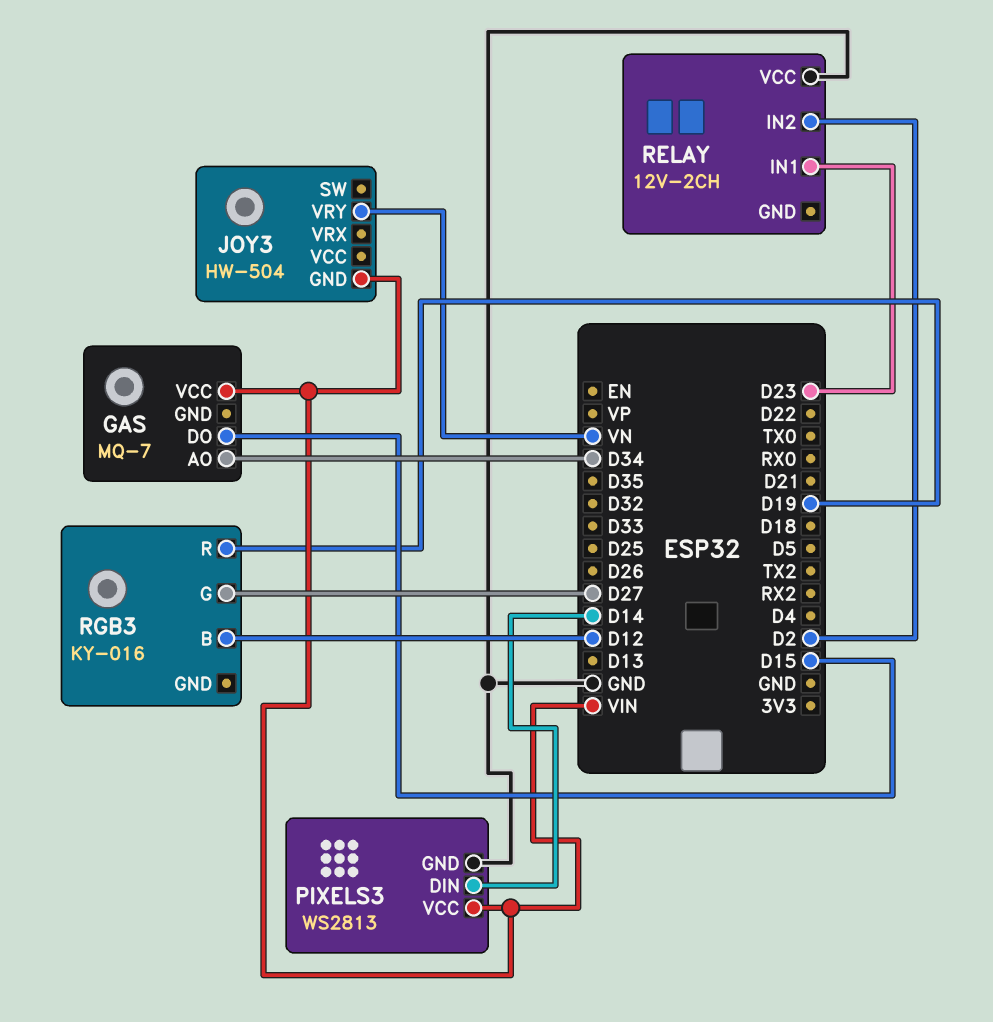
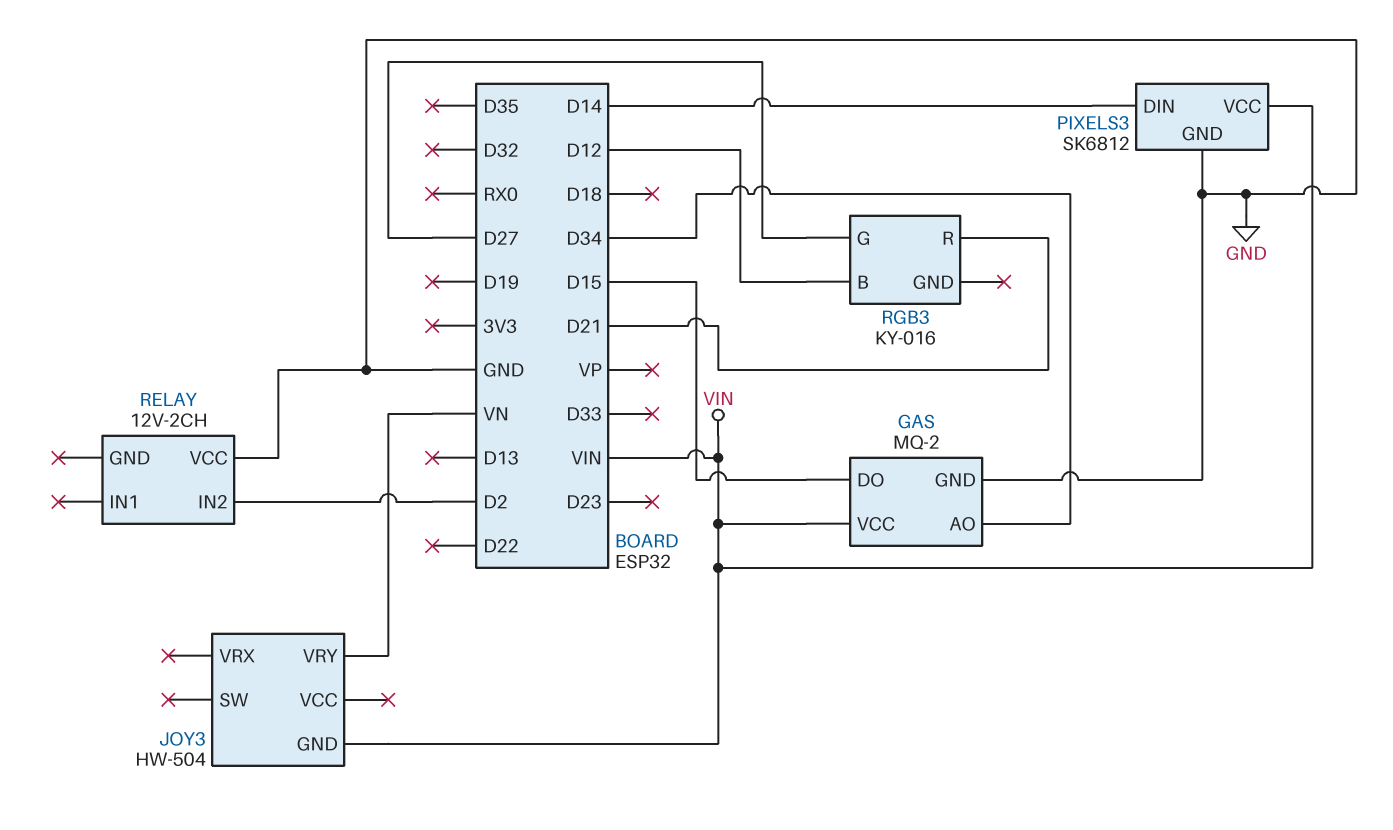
GAS: MQ-7 -> MQ-2
GAS pin GND: none -> GND
PIXELS3: WS2813 -> SK6812
RELAY pin IN1: D23 -> none
RGB3 pin R: D19 -> D21

